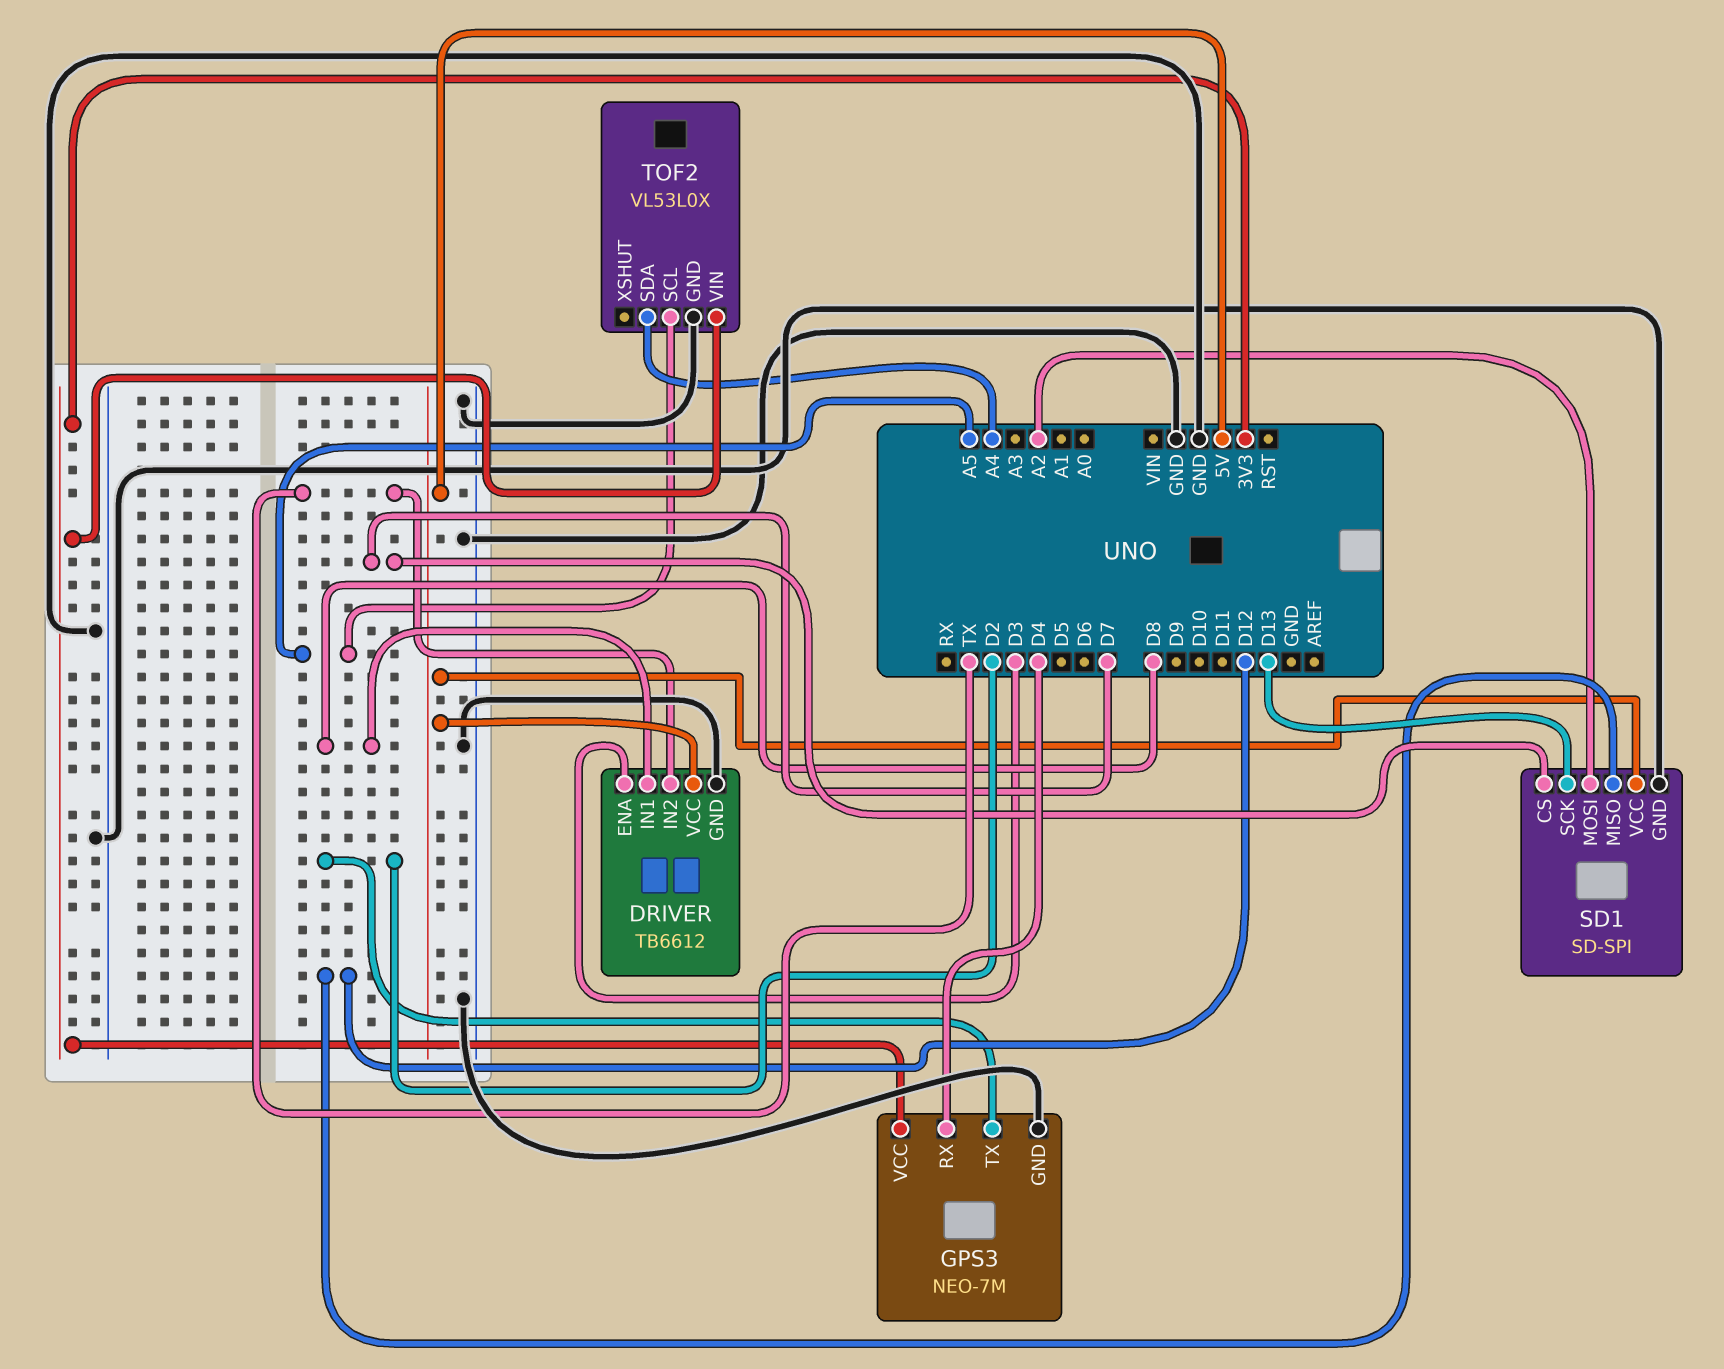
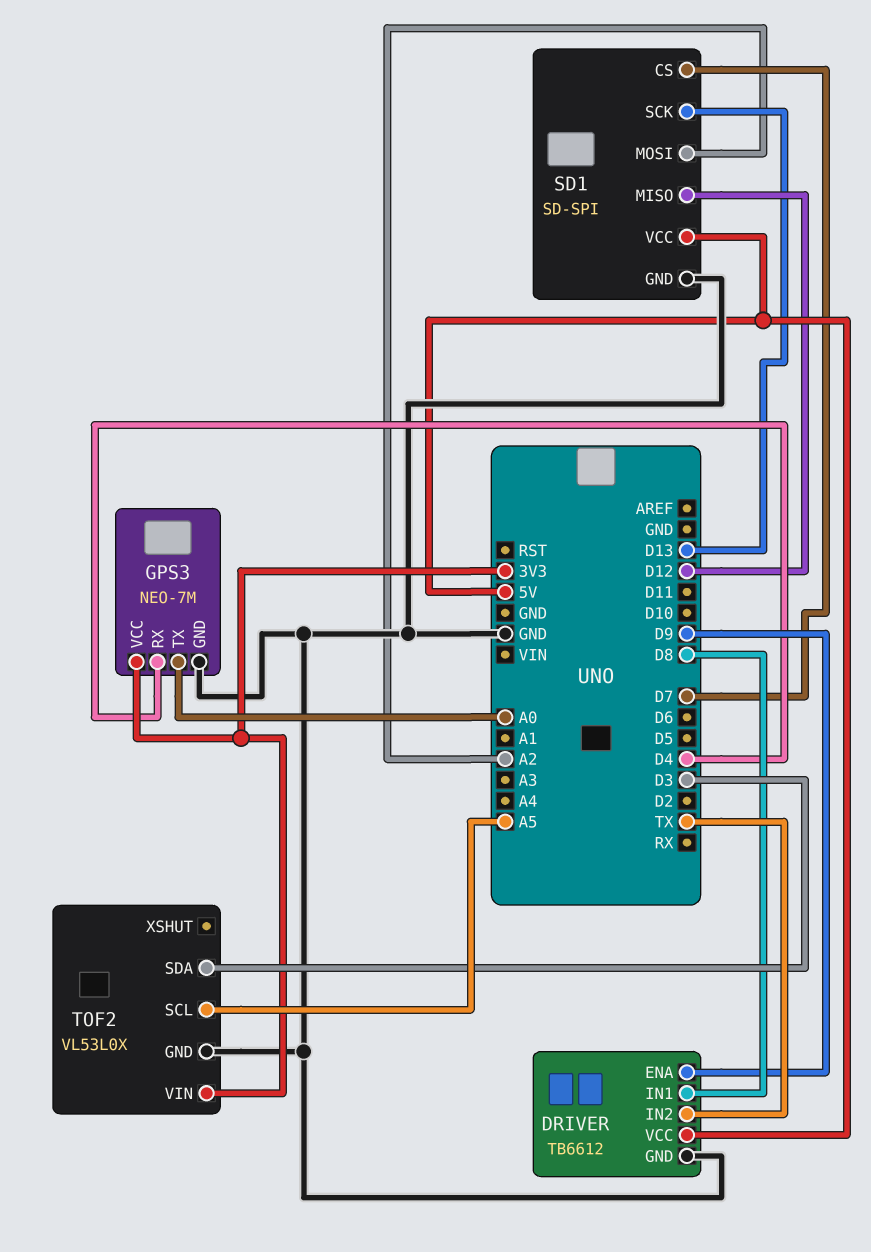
DRIVER pin ENA: D3 -> D9
GPS3 pin TX: D2 -> A0
TOF2 pin SDA: A4 -> D3

